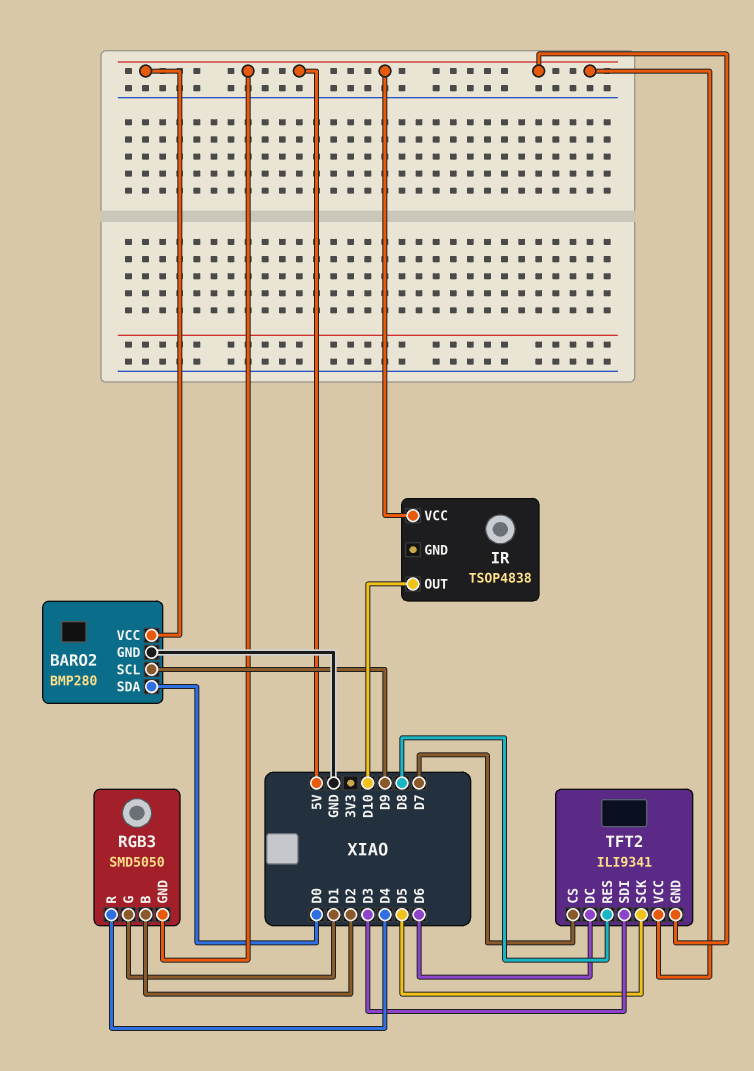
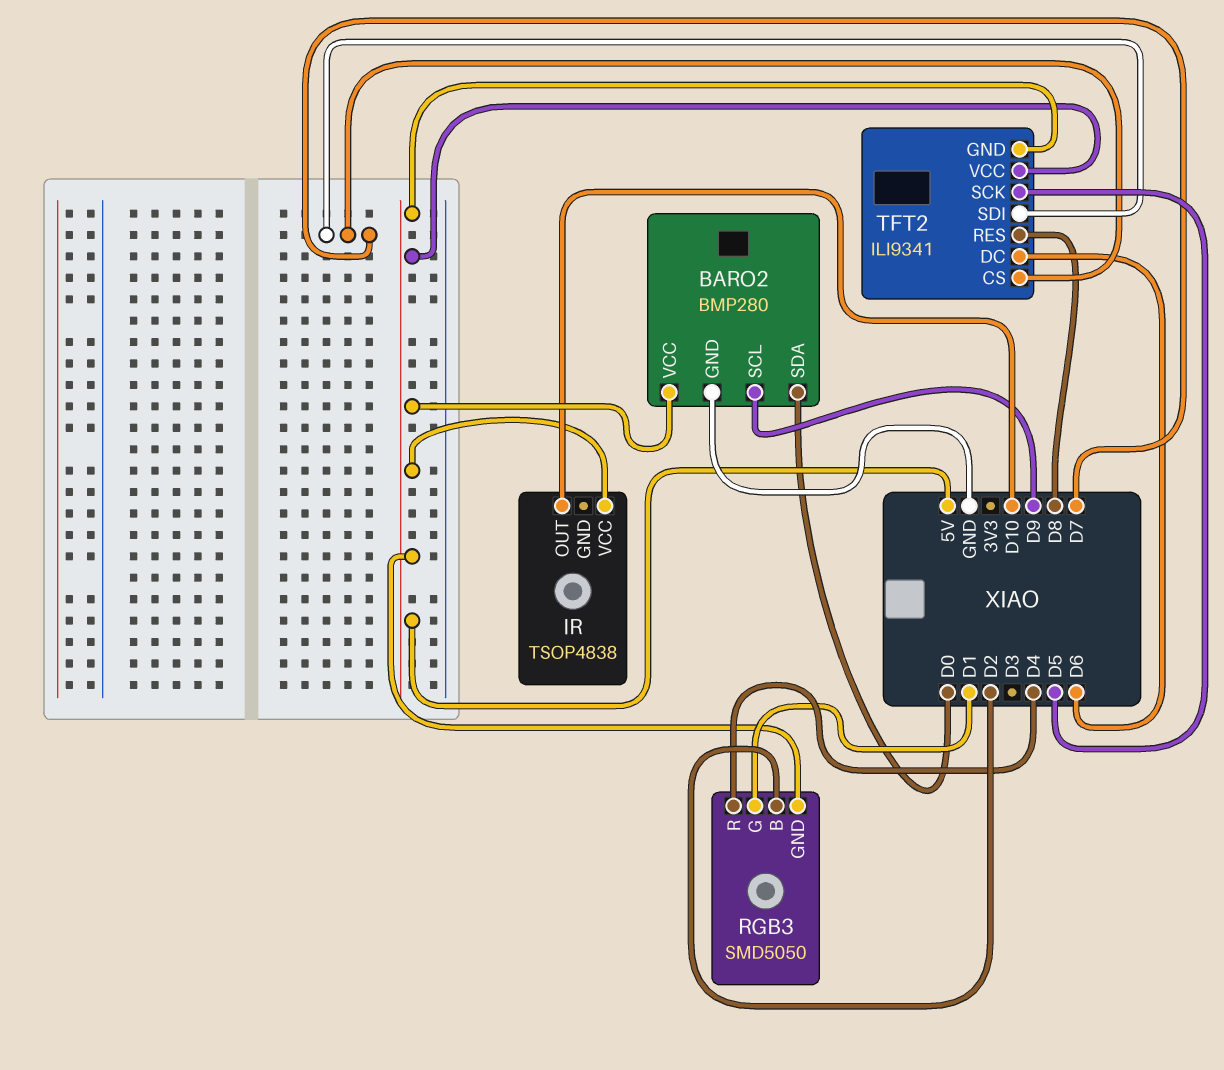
TFT2 pin SDI: D3 -> D7

